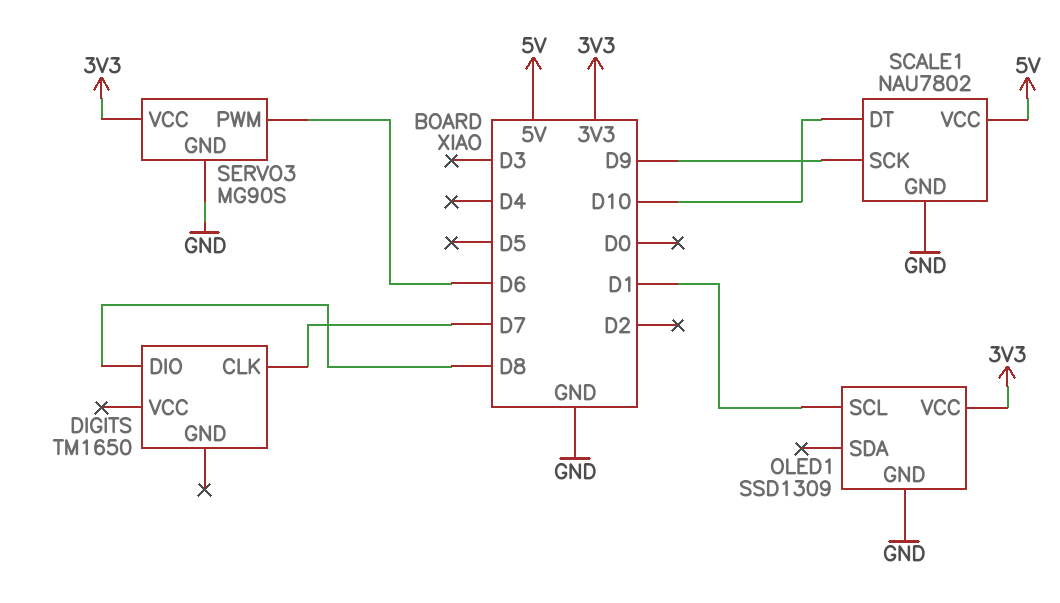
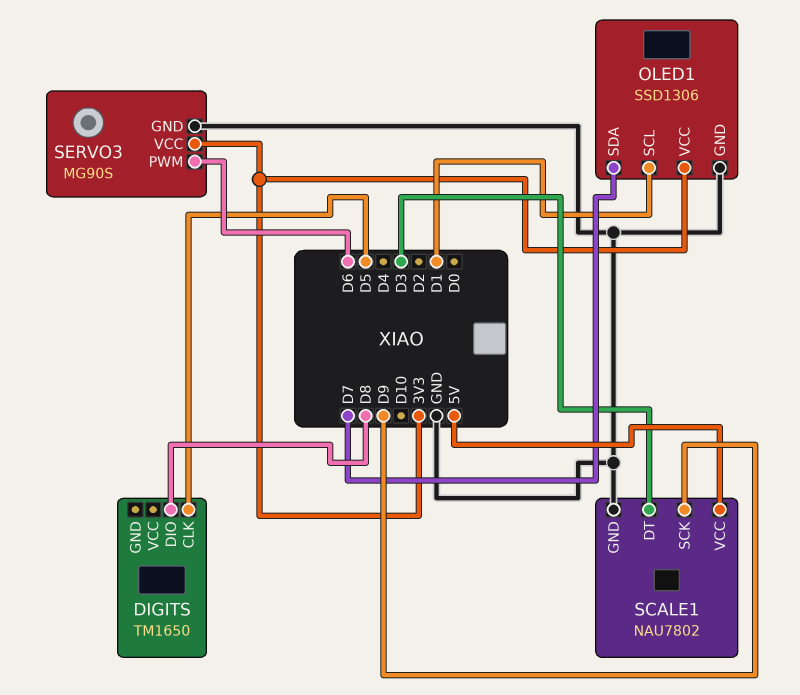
DIGITS pin CLK: D7 -> D5
OLED1: SSD1309 -> SSD1306
OLED1 pin SDA: none -> D7
SCALE1 pin DT: D10 -> D3

